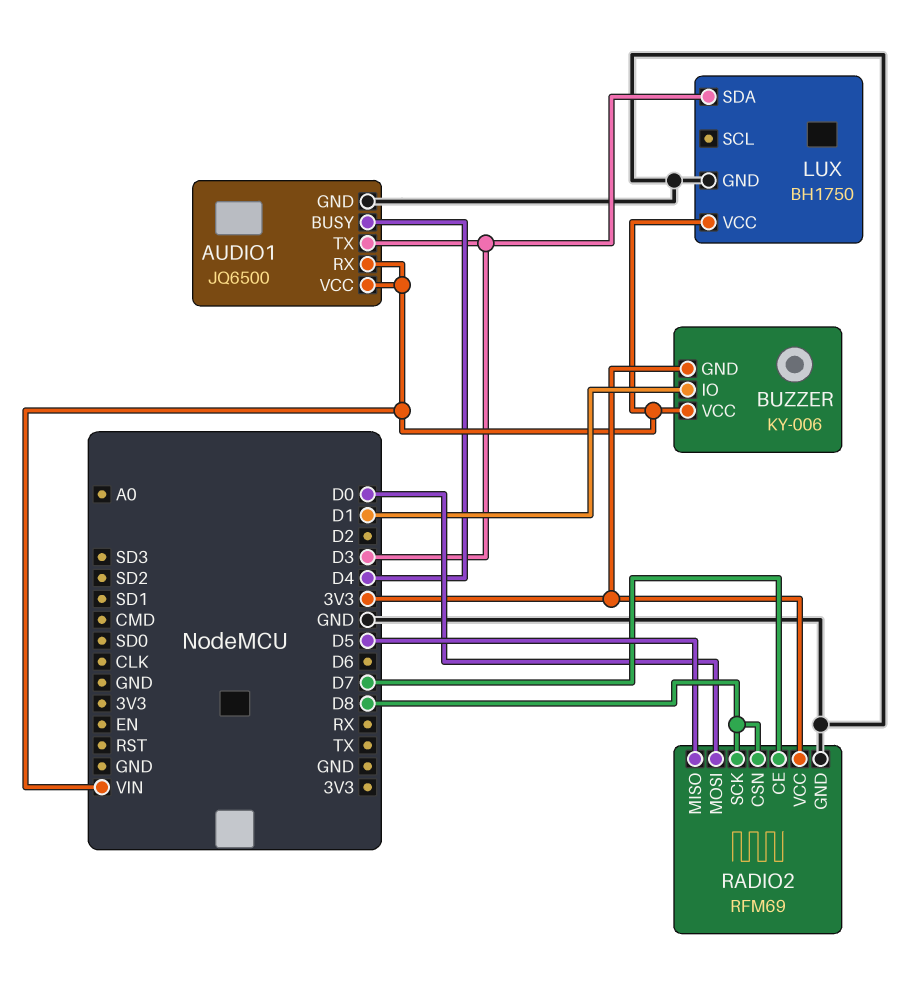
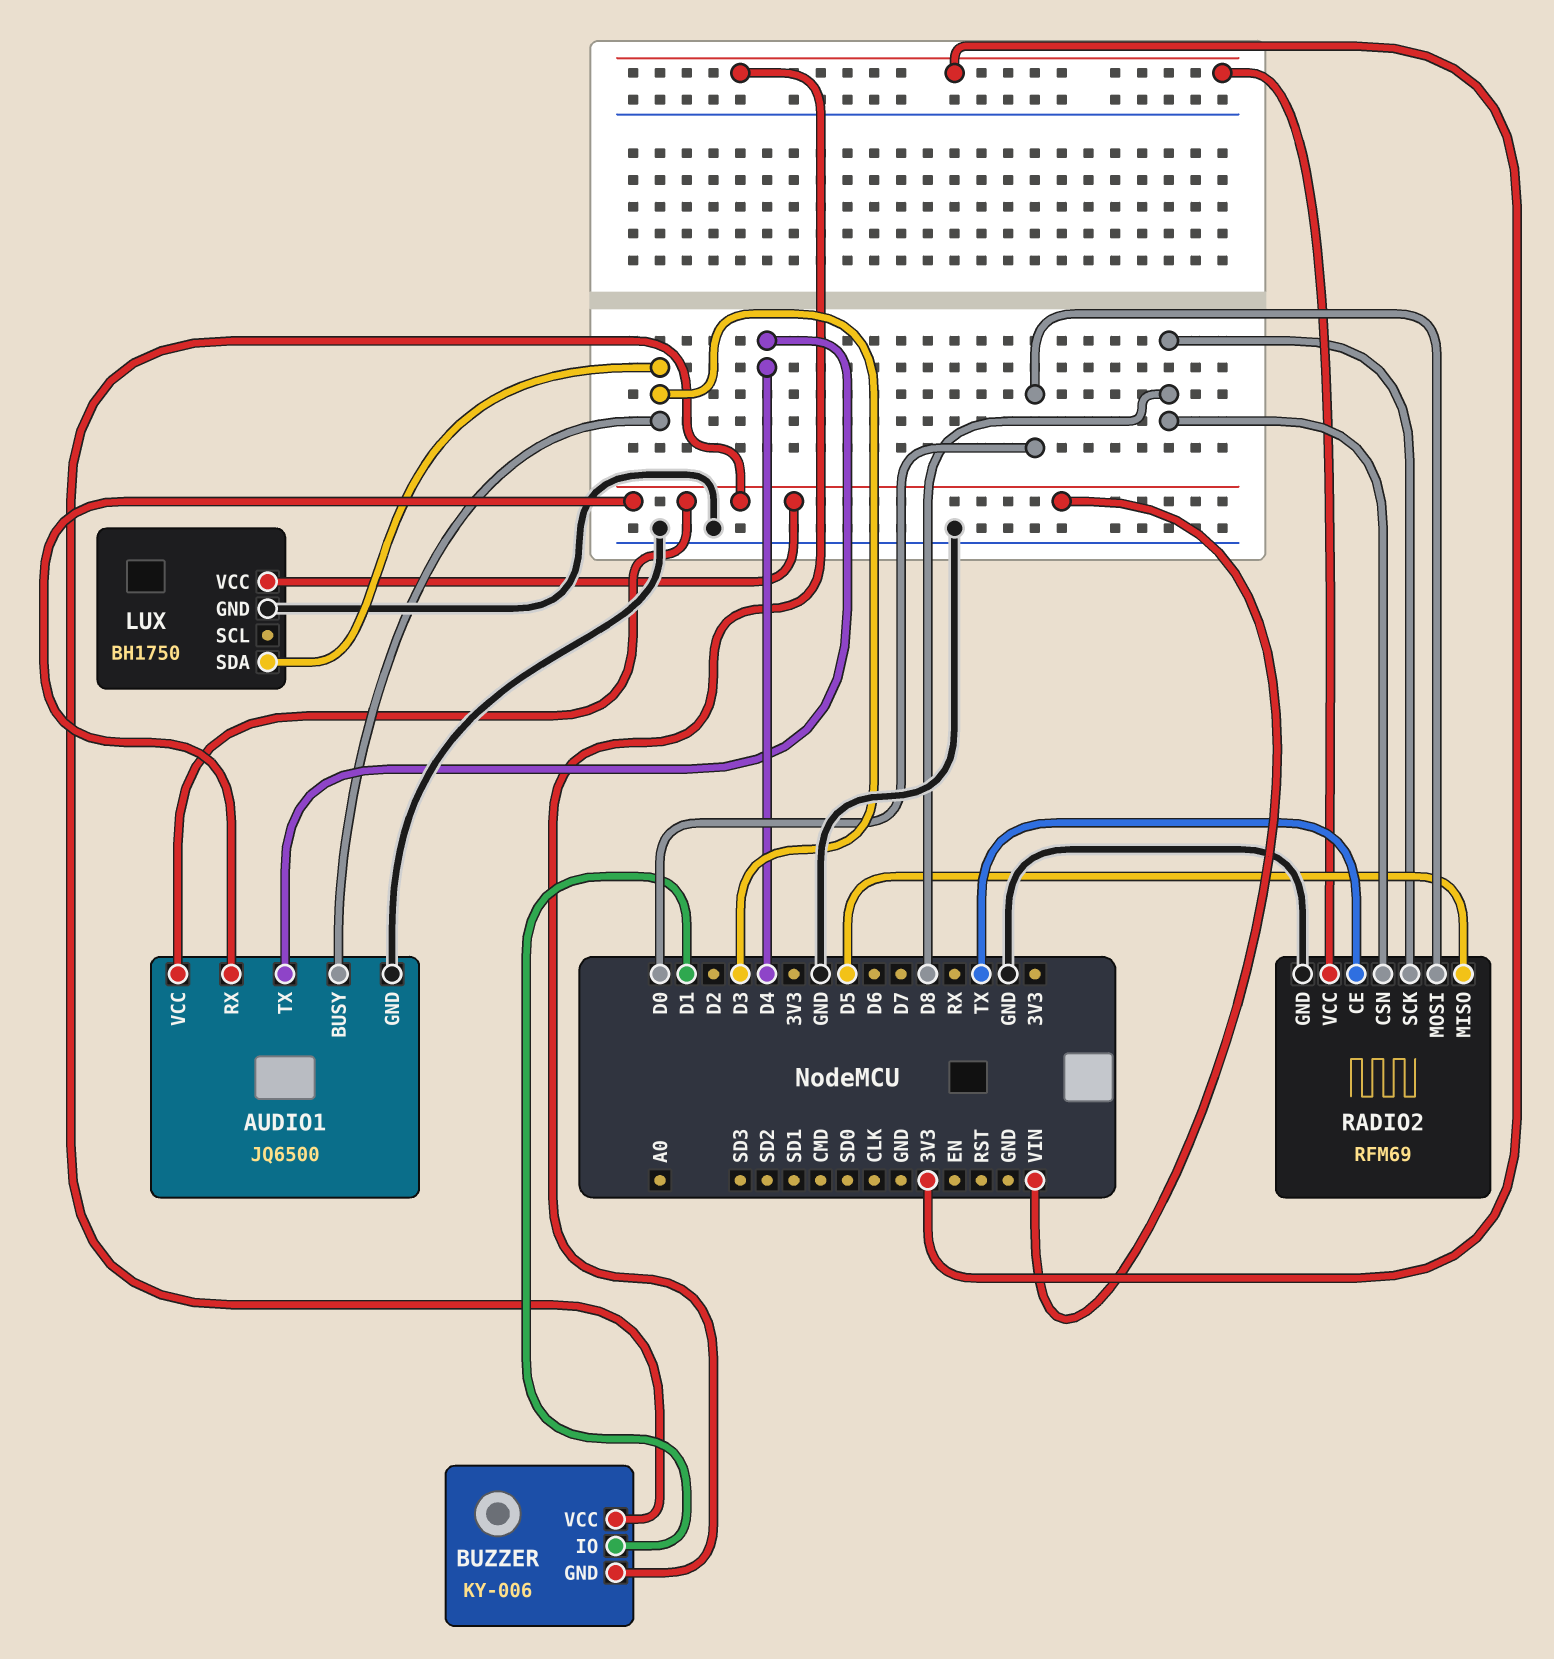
AUDIO1 pin BUSY: D4 -> D3
AUDIO1 pin TX: D3 -> D4
RADIO2 pin CE: D7 -> TX

